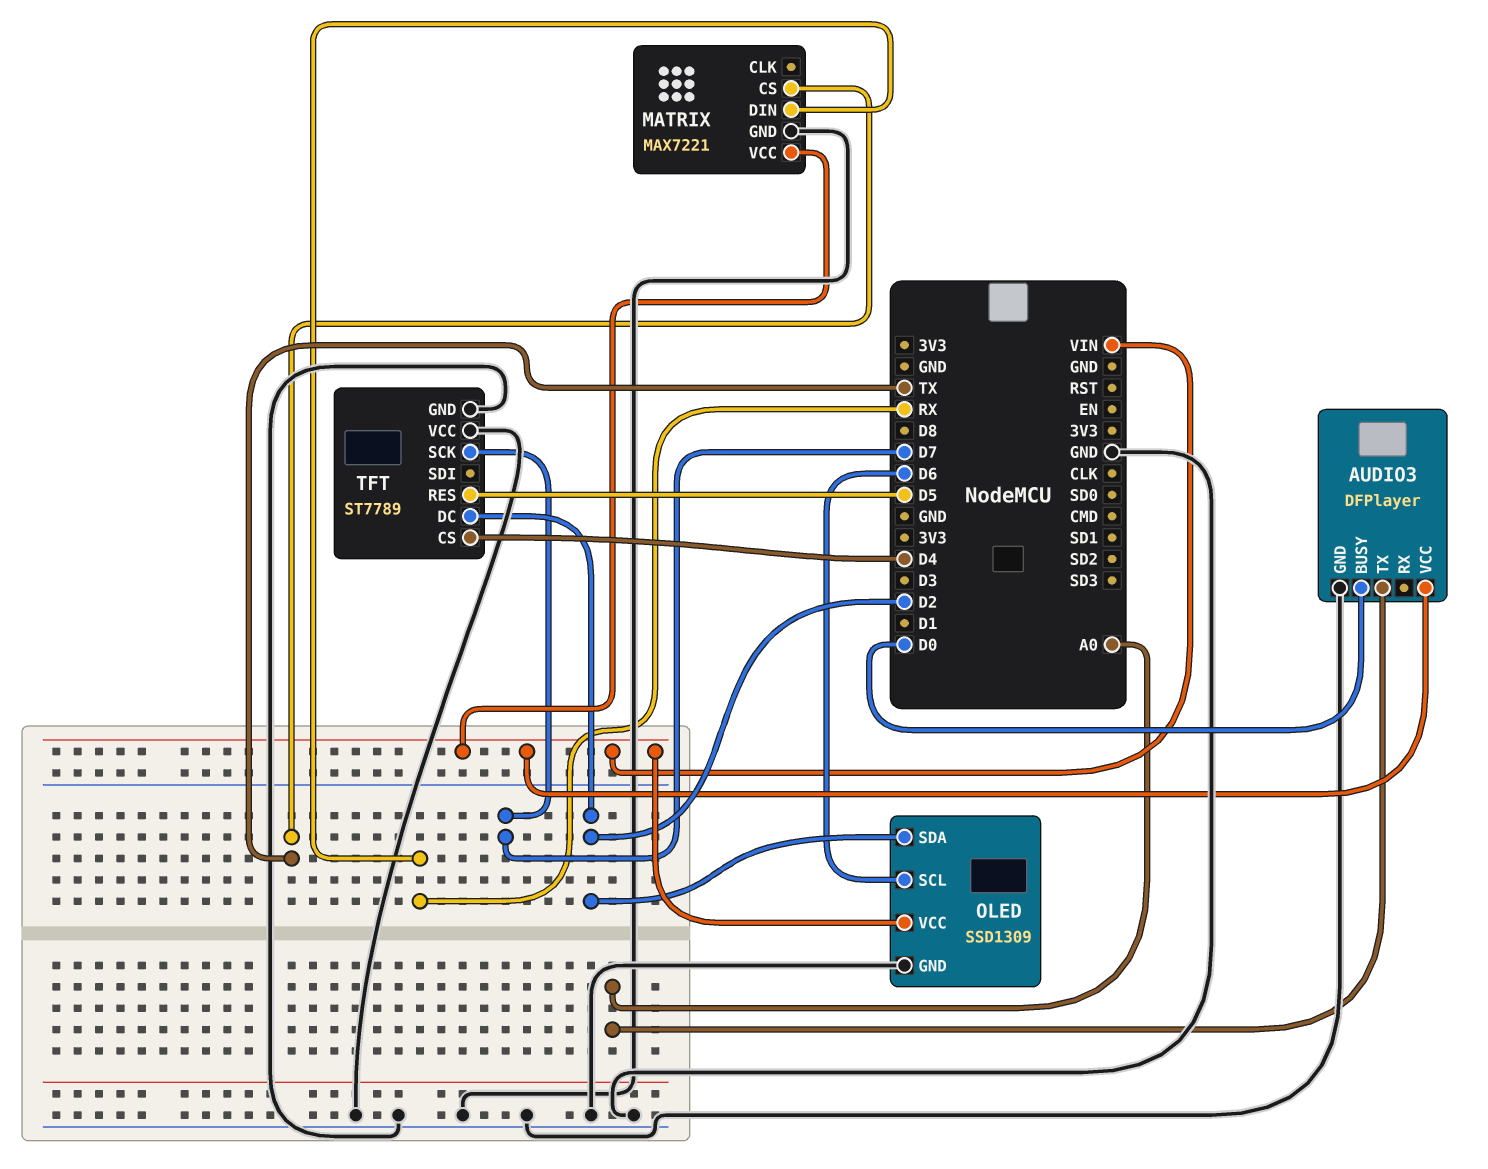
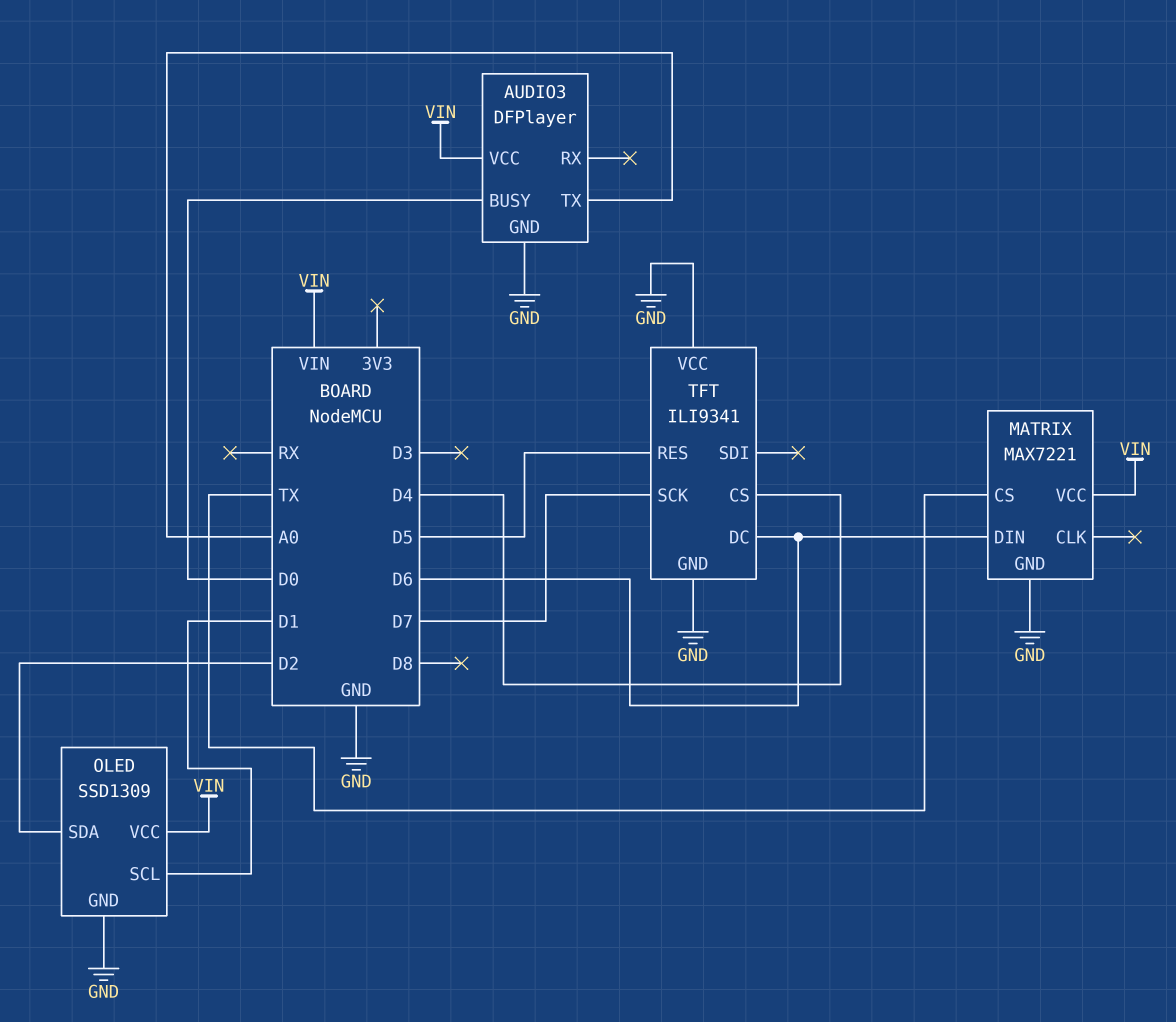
MATRIX pin DIN: RX -> D6
OLED pin SCL: D6 -> D1
TFT: ST7789 -> ILI9341
TFT pin DC: D2 -> D6

